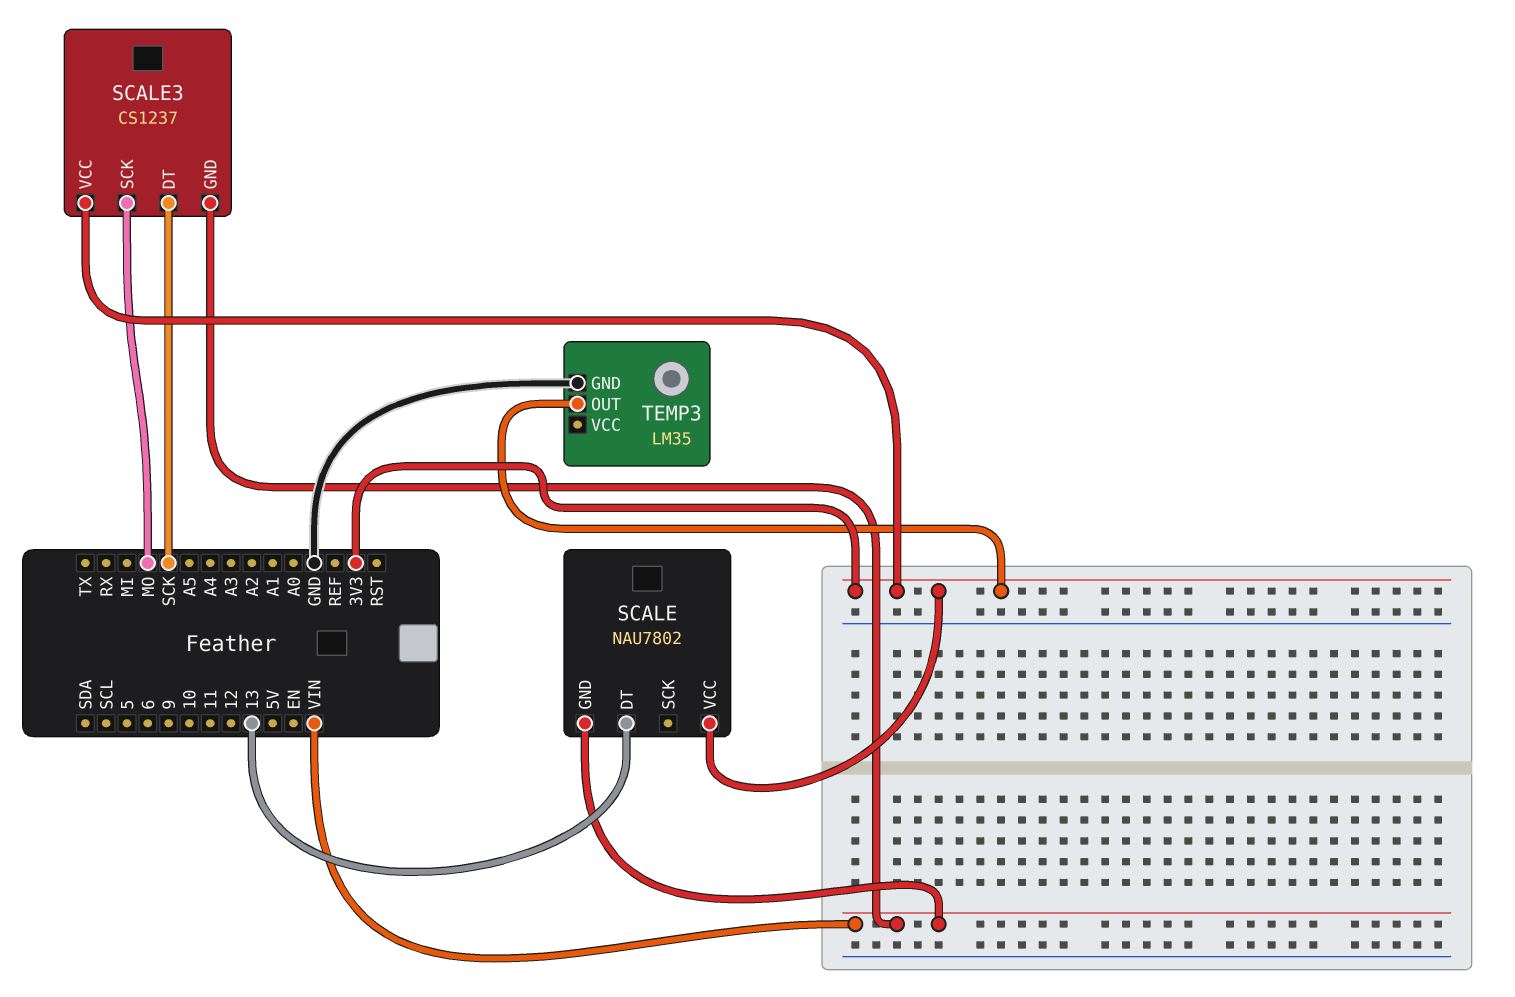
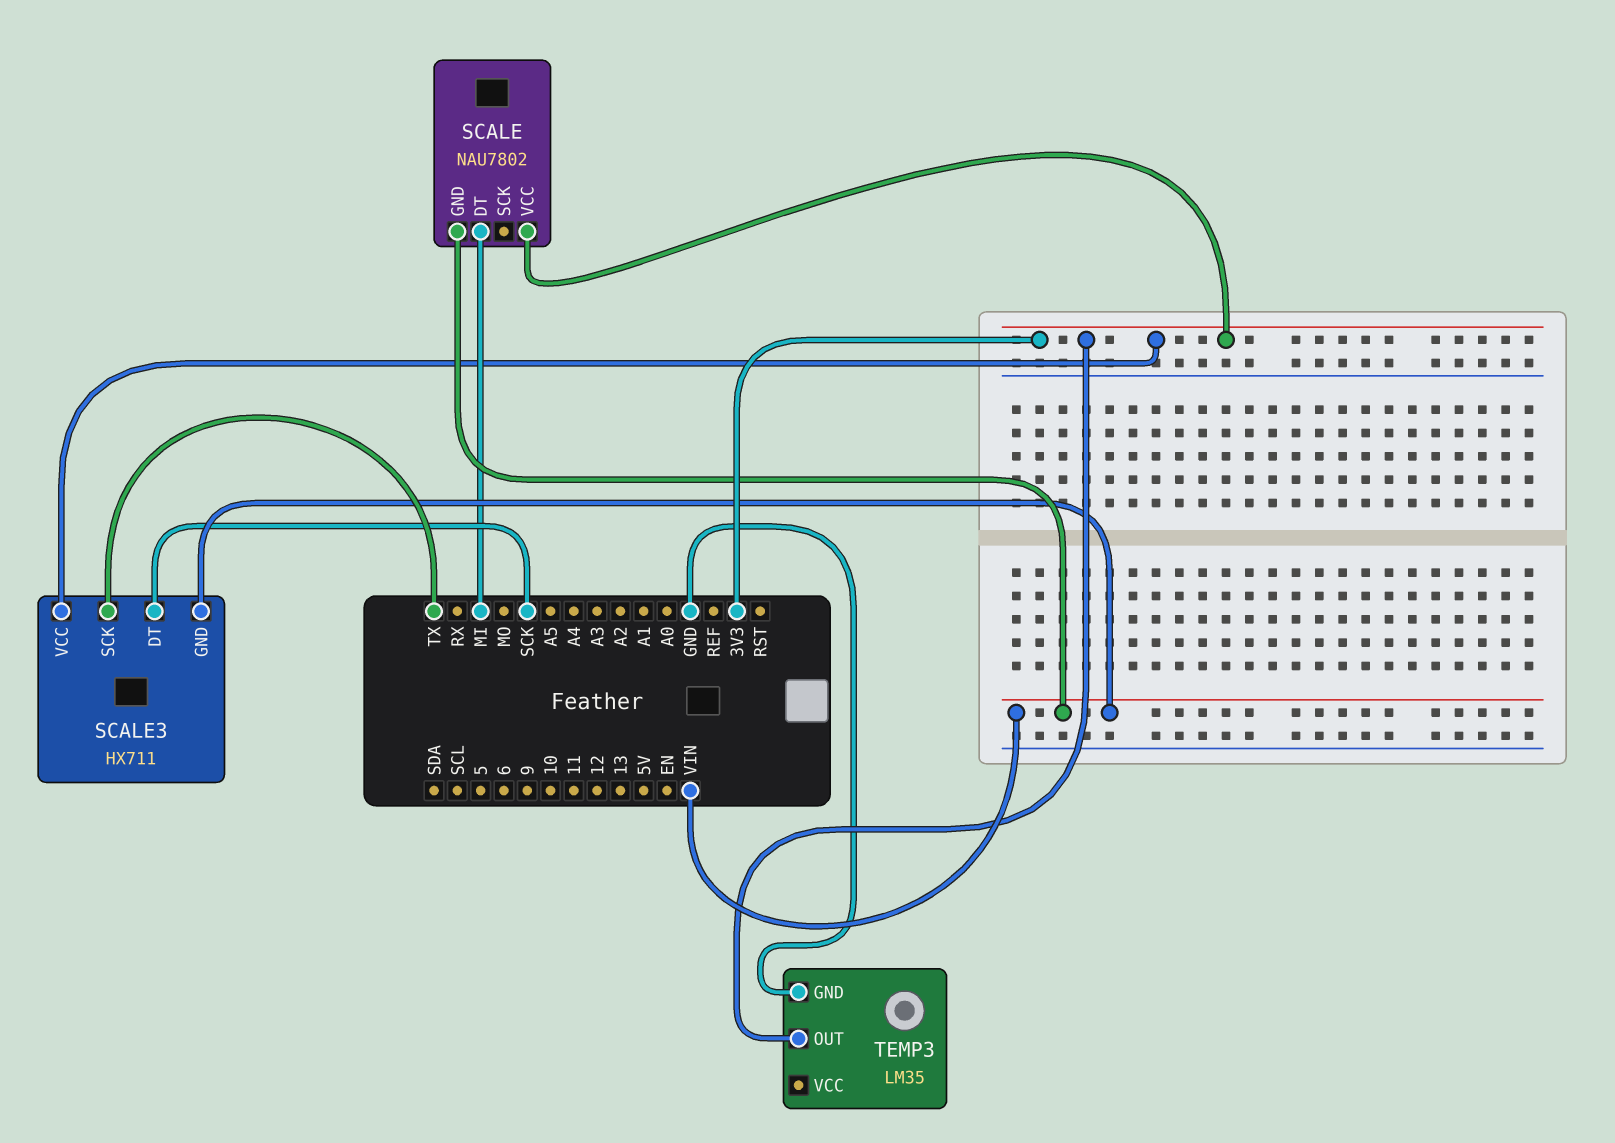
SCALE pin DT: 13 -> MI
SCALE3: CS1237 -> HX711
SCALE3 pin SCK: MO -> TX

